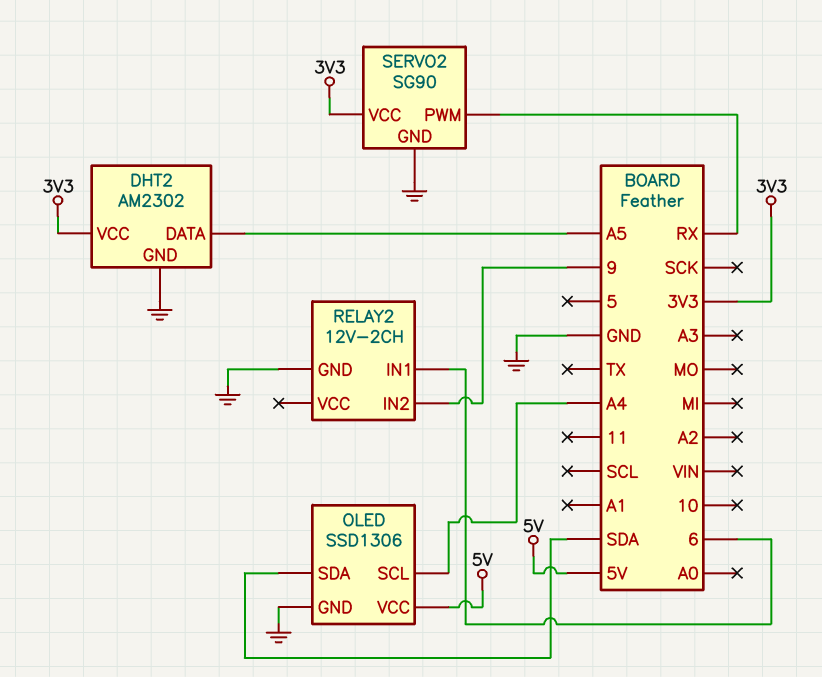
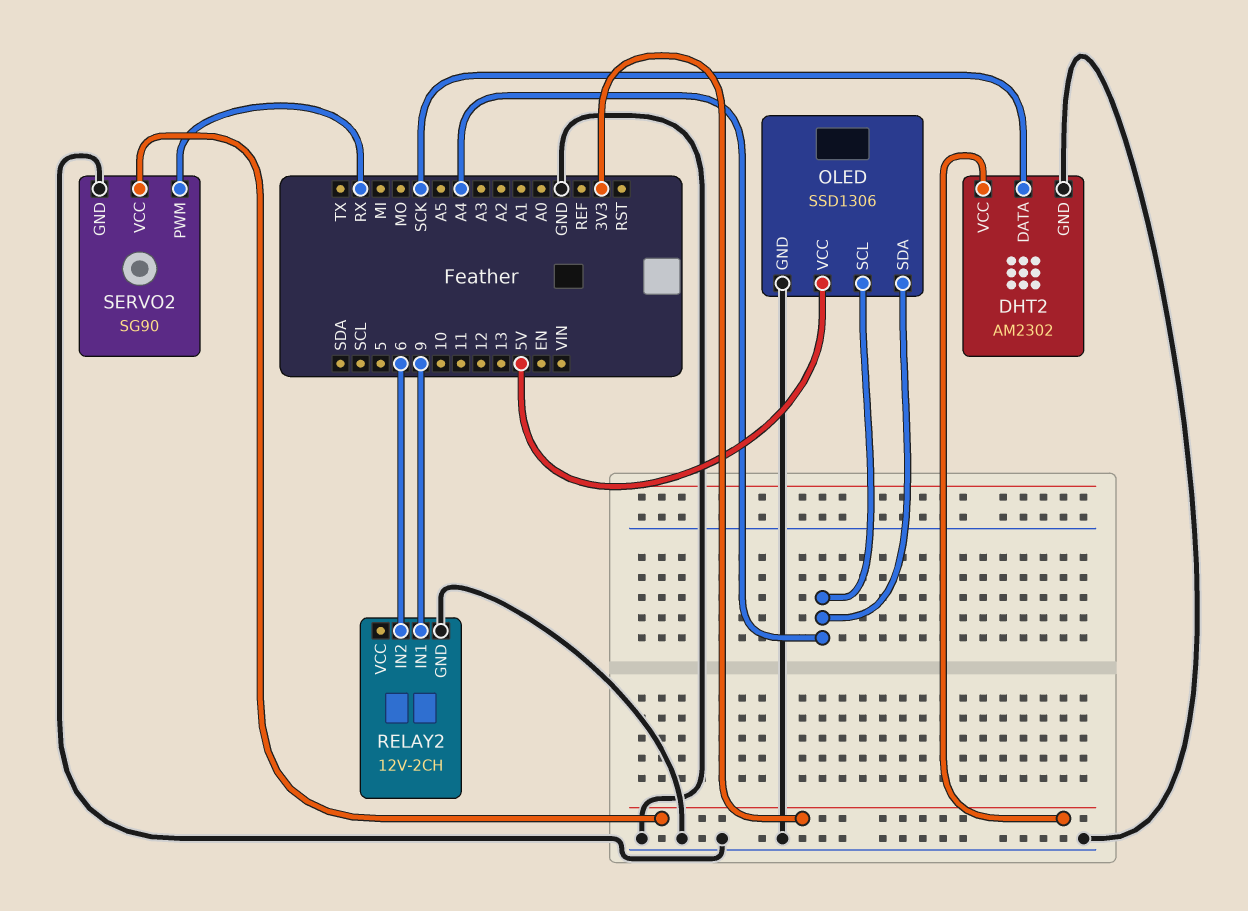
DHT2 pin DATA: A5 -> SCK
OLED pin SDA: SDA -> A4
RELAY2 pin IN1: 6 -> 9
RELAY2 pin IN2: 9 -> 6

